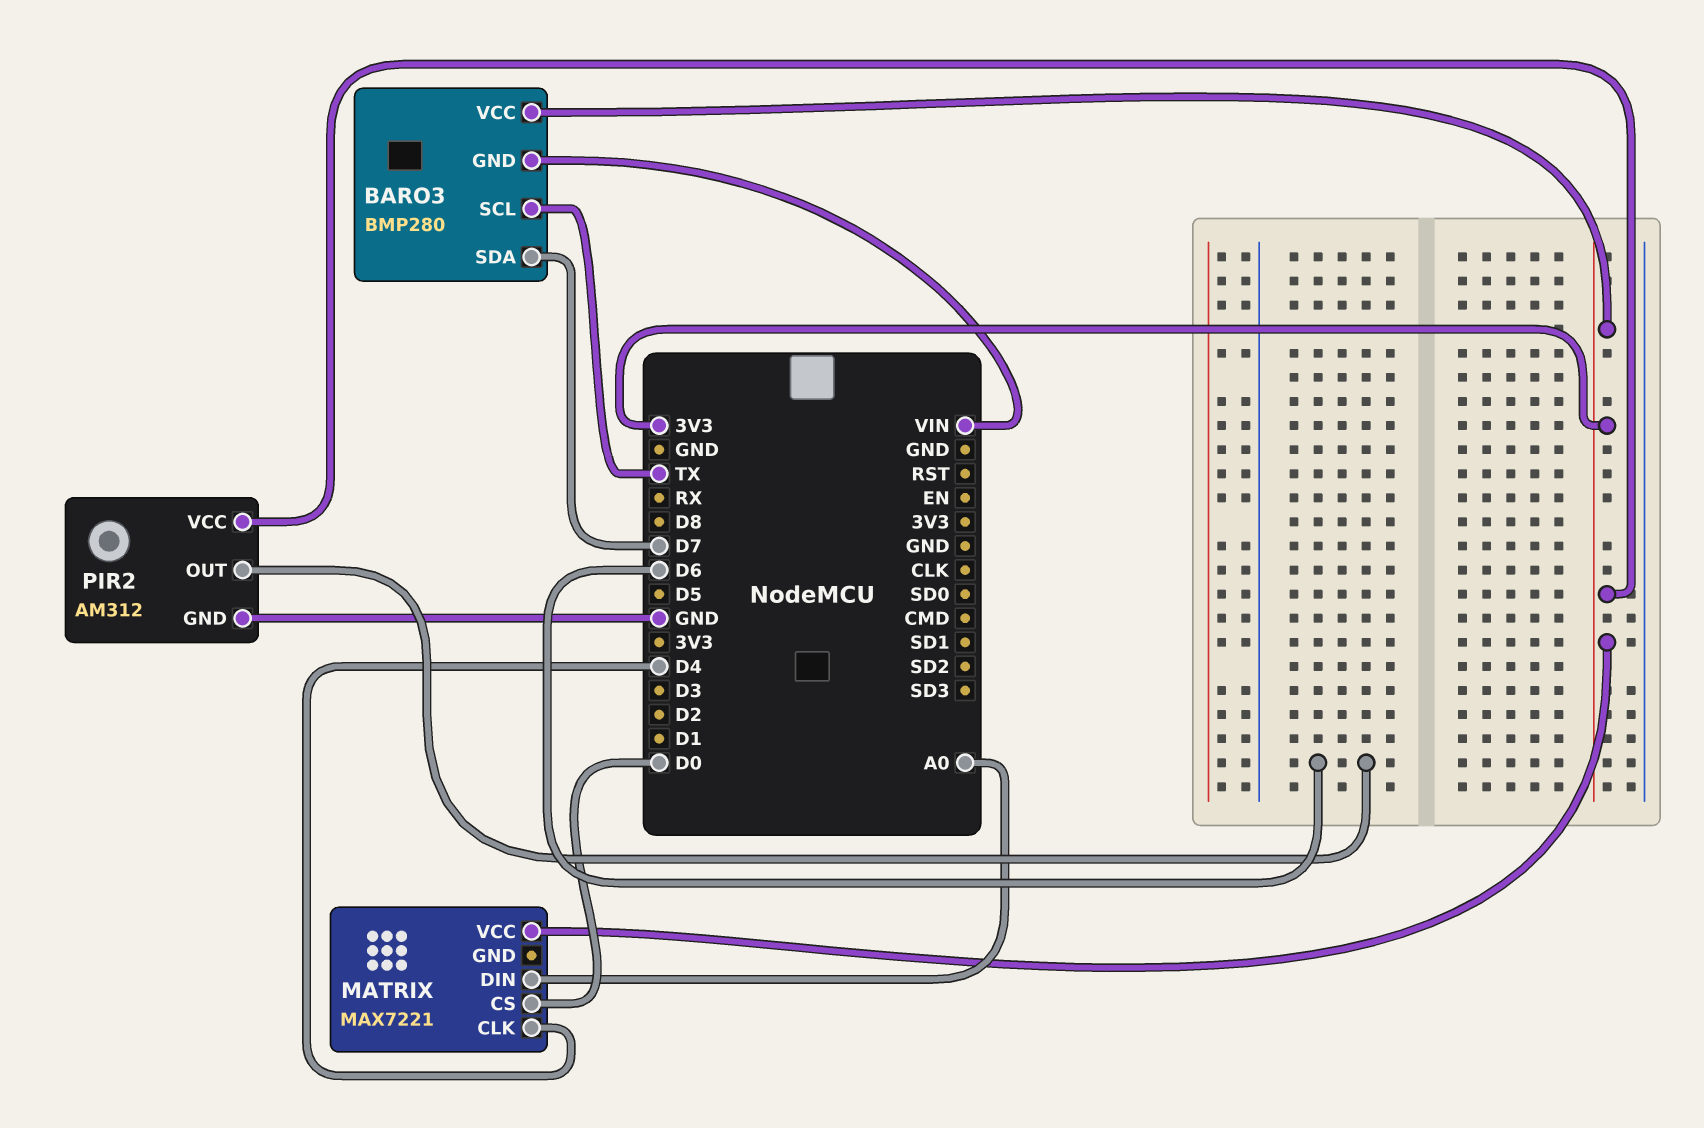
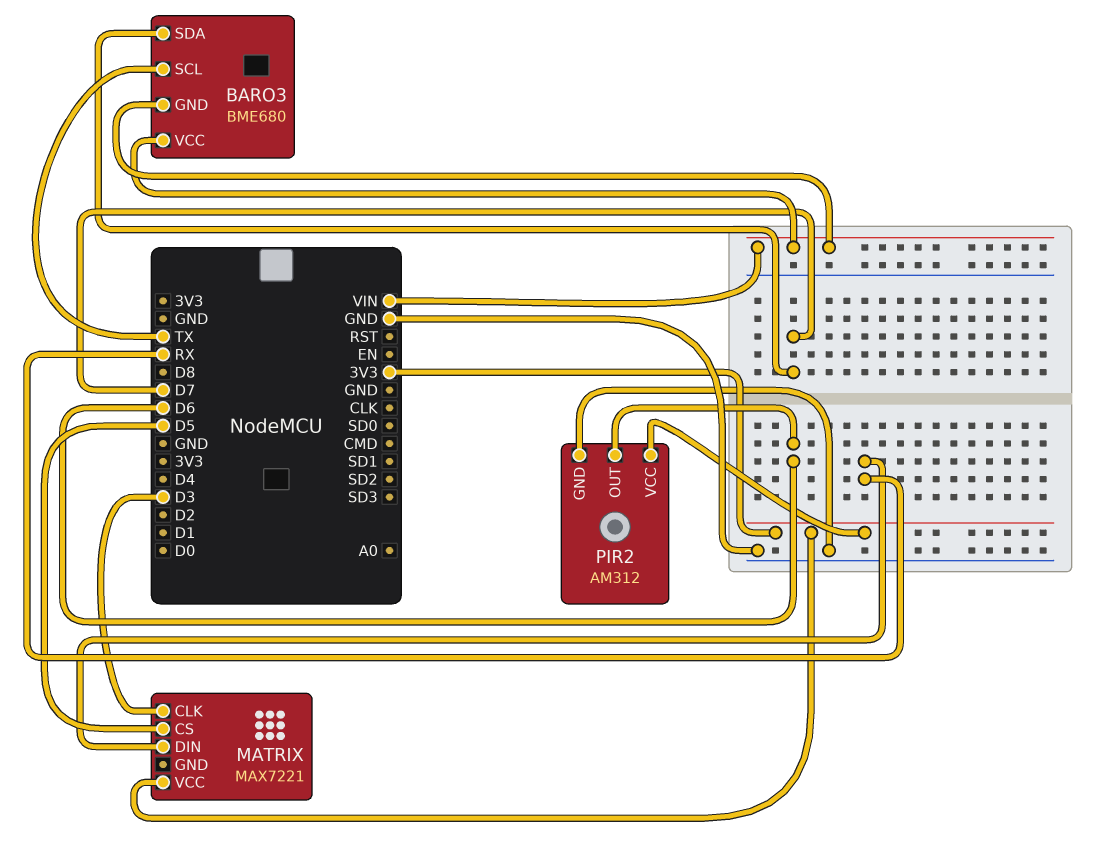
BARO3: BMP280 -> BME680
BARO3 pin VCC: 3V3 -> VIN
MATRIX pin CLK: D4 -> D3
MATRIX pin CS: D0 -> D5
MATRIX pin DIN: A0 -> RX

